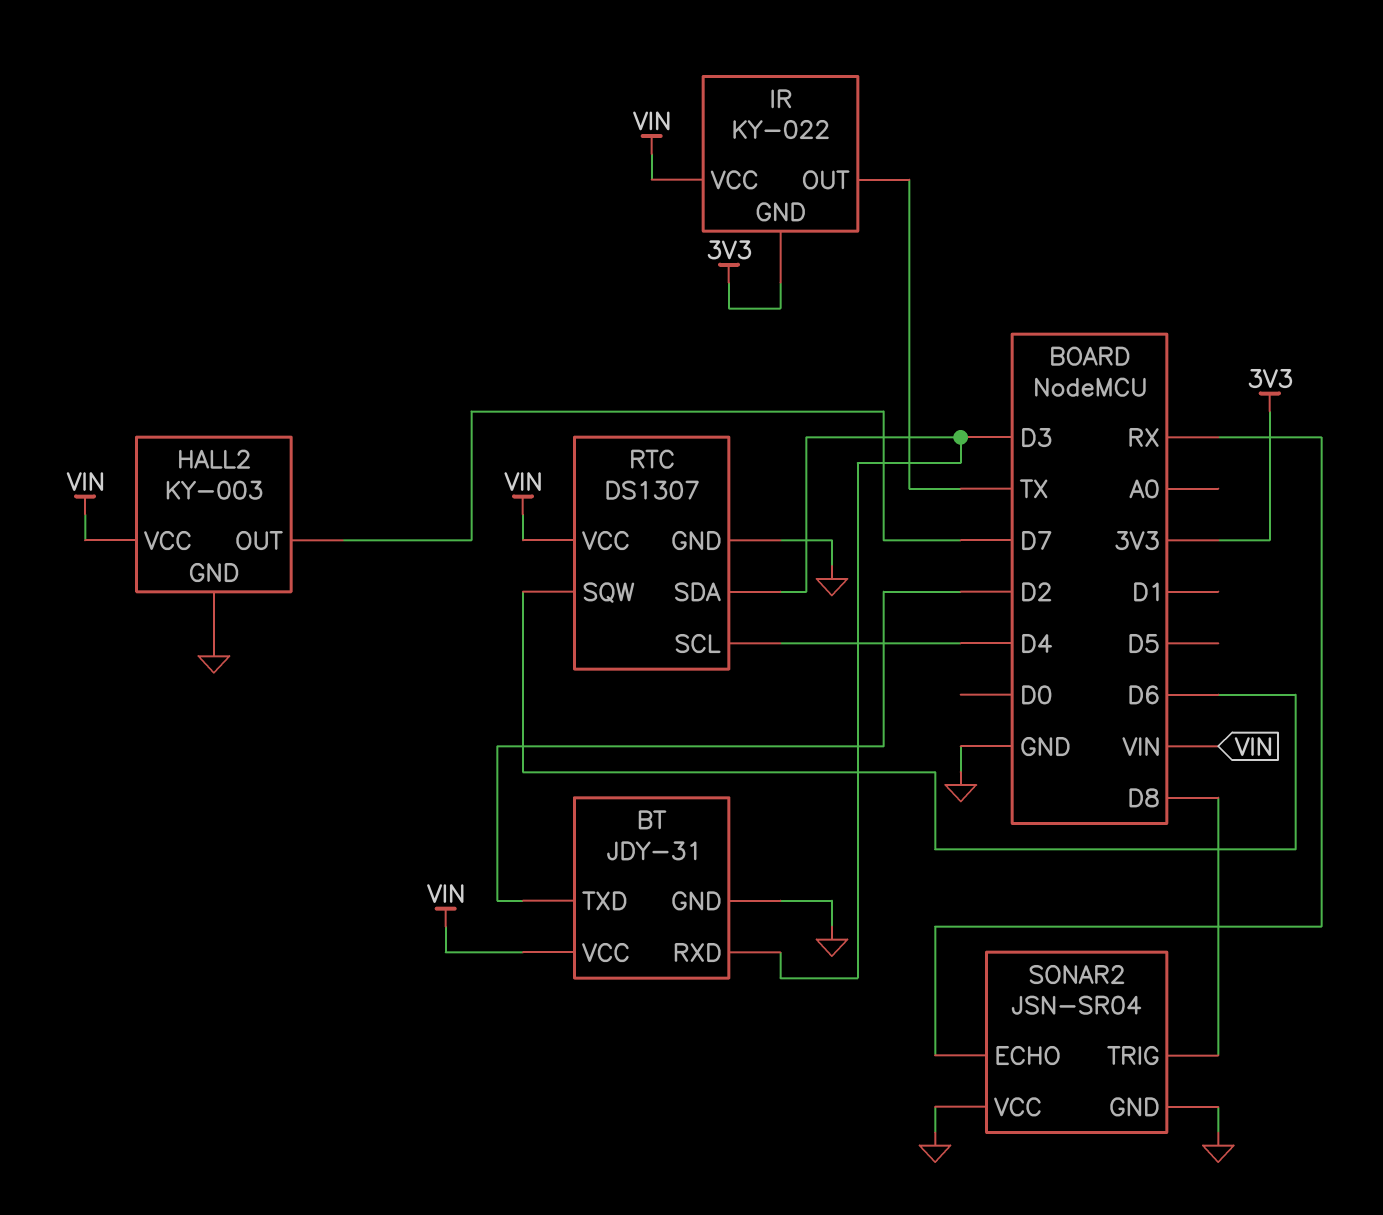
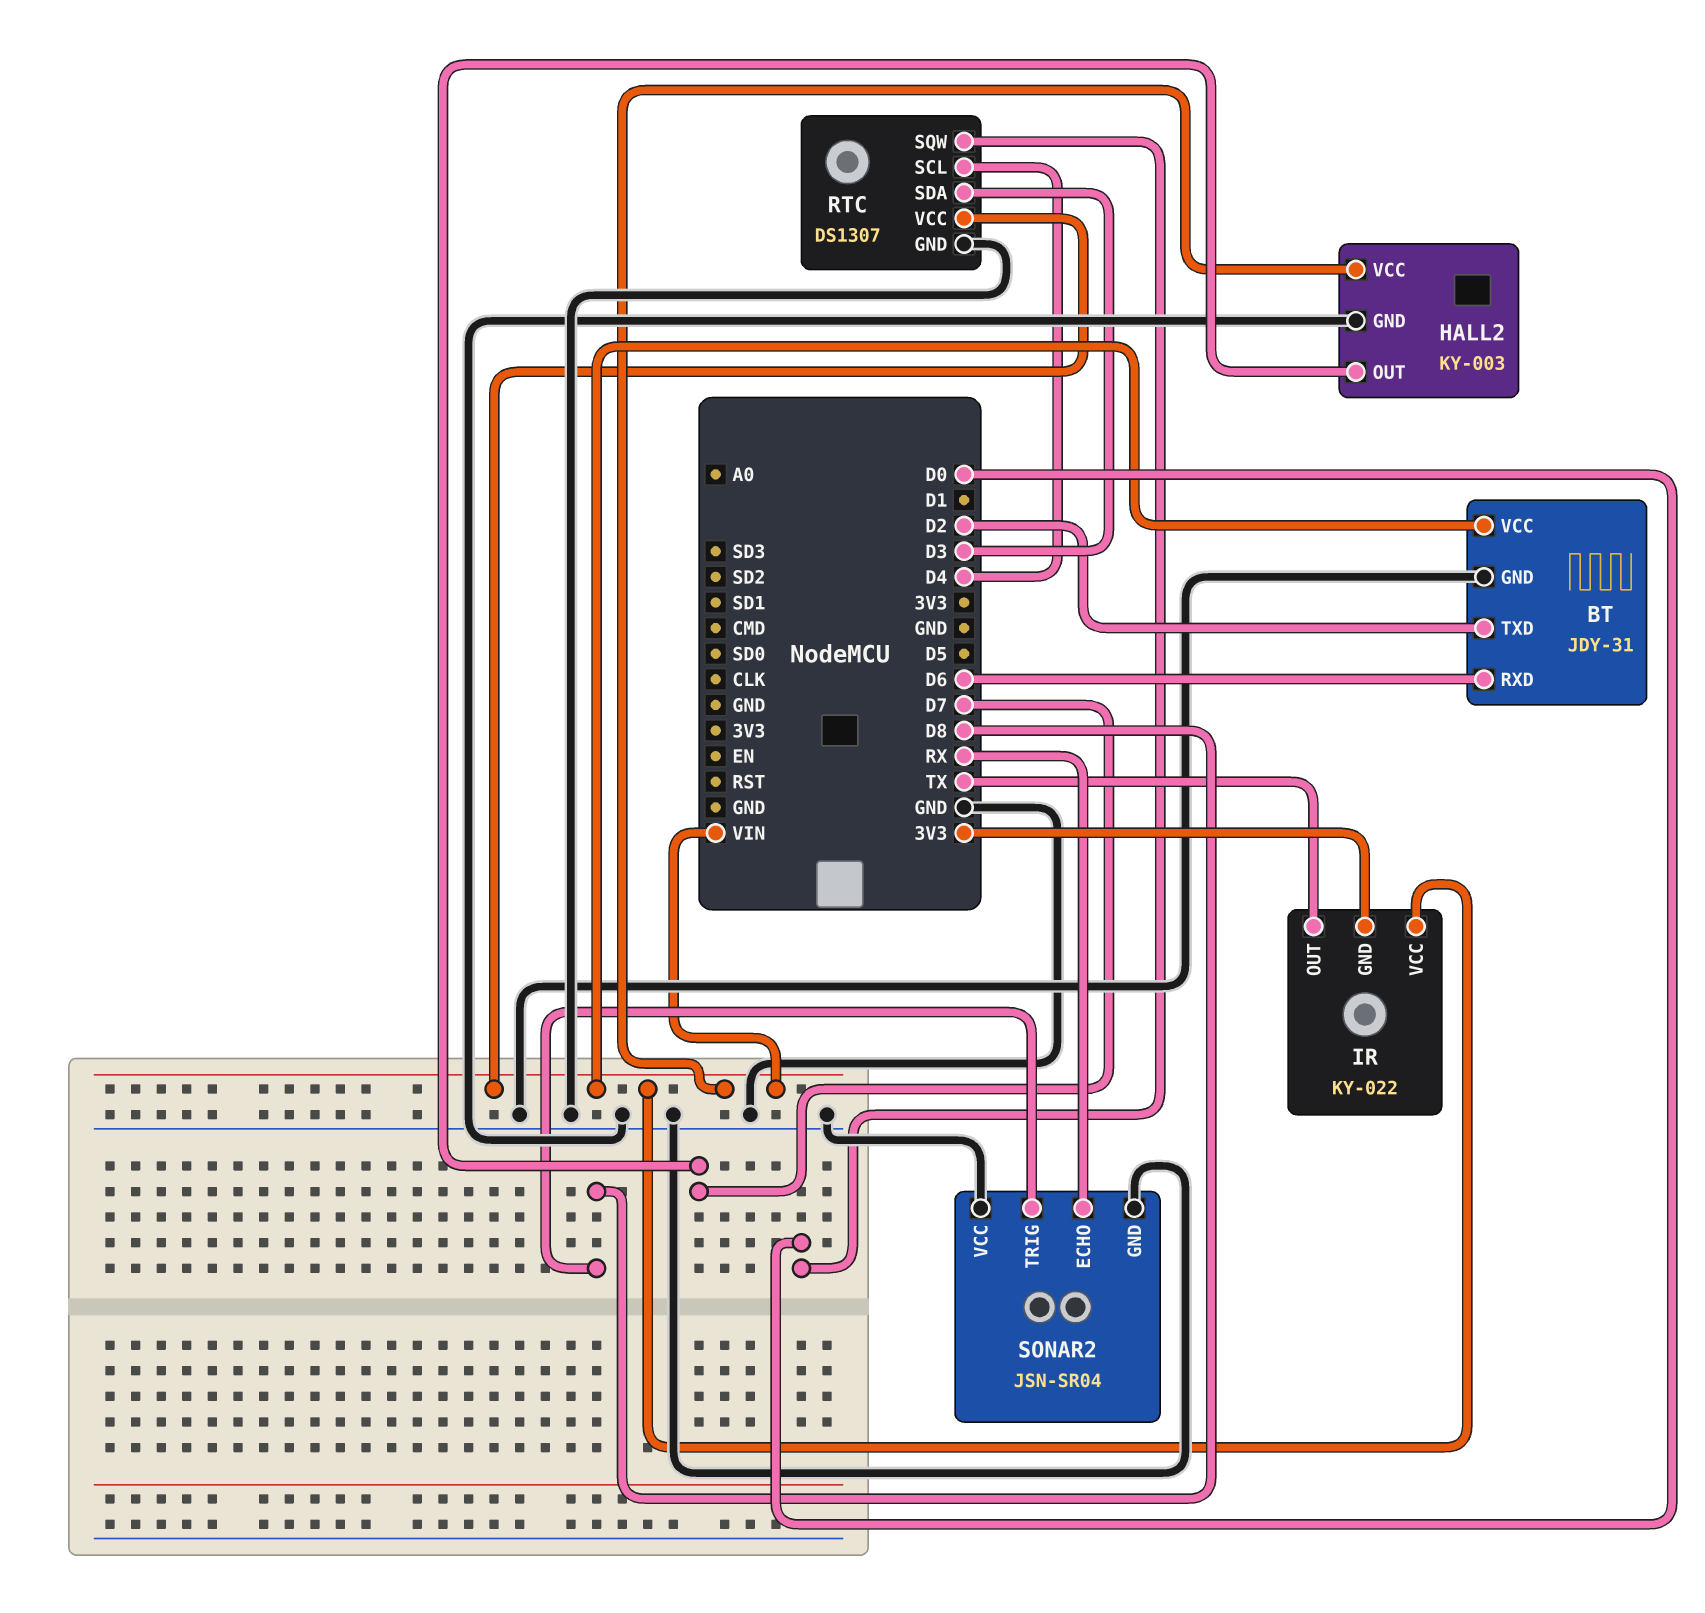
BT pin RXD: D3 -> D6
RTC pin SQW: D6 -> D0

